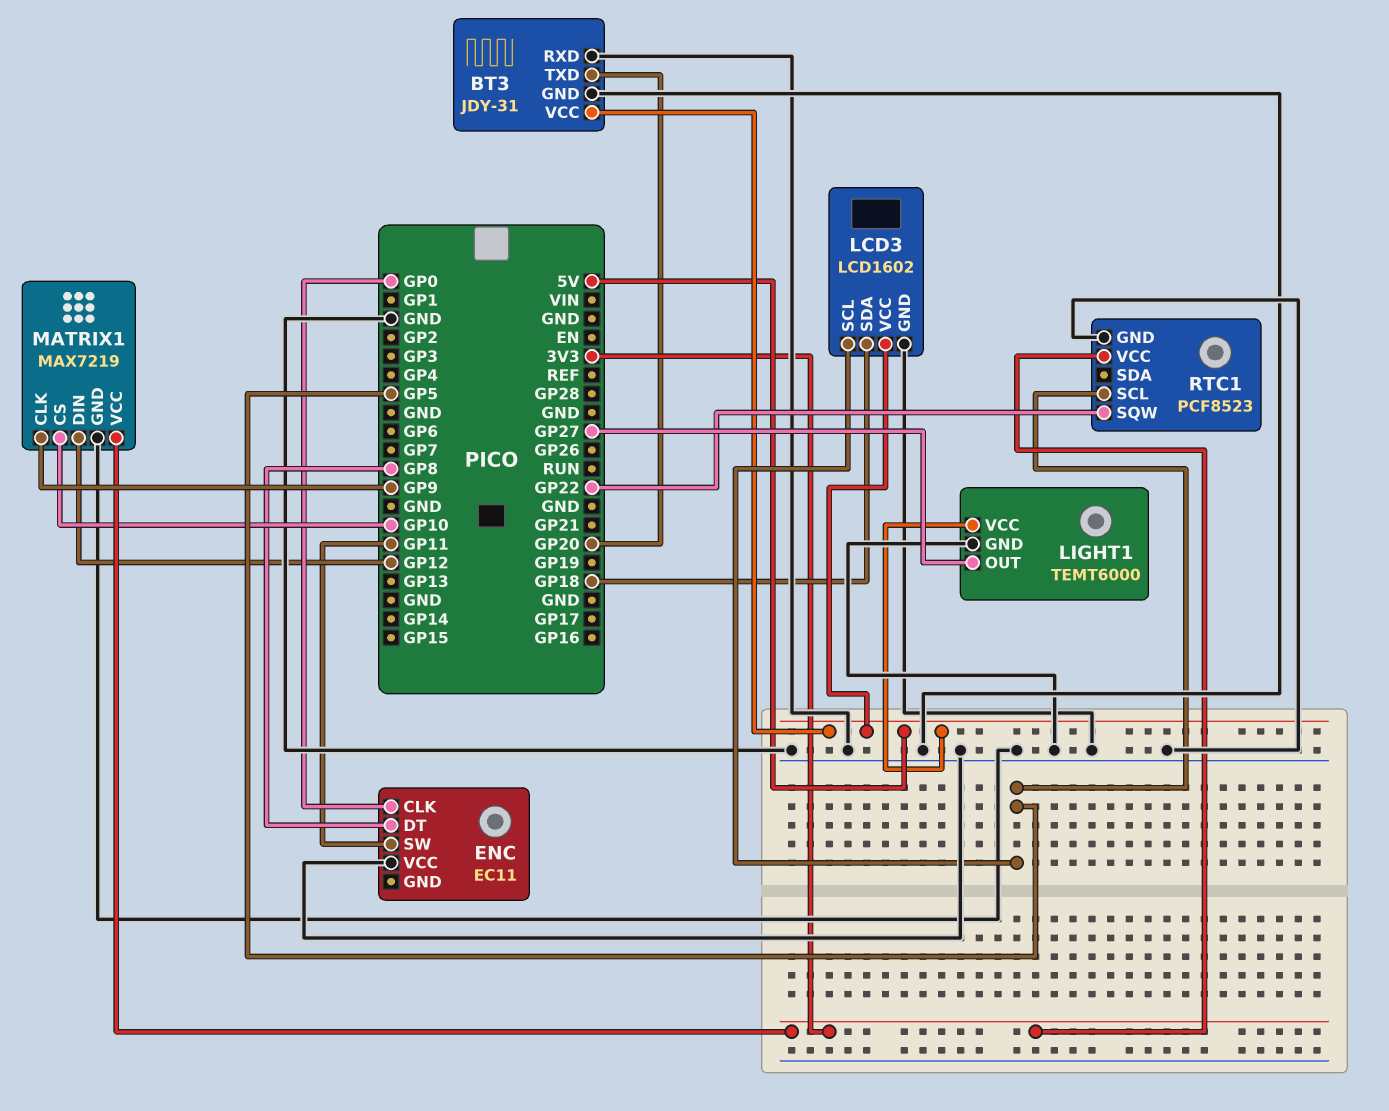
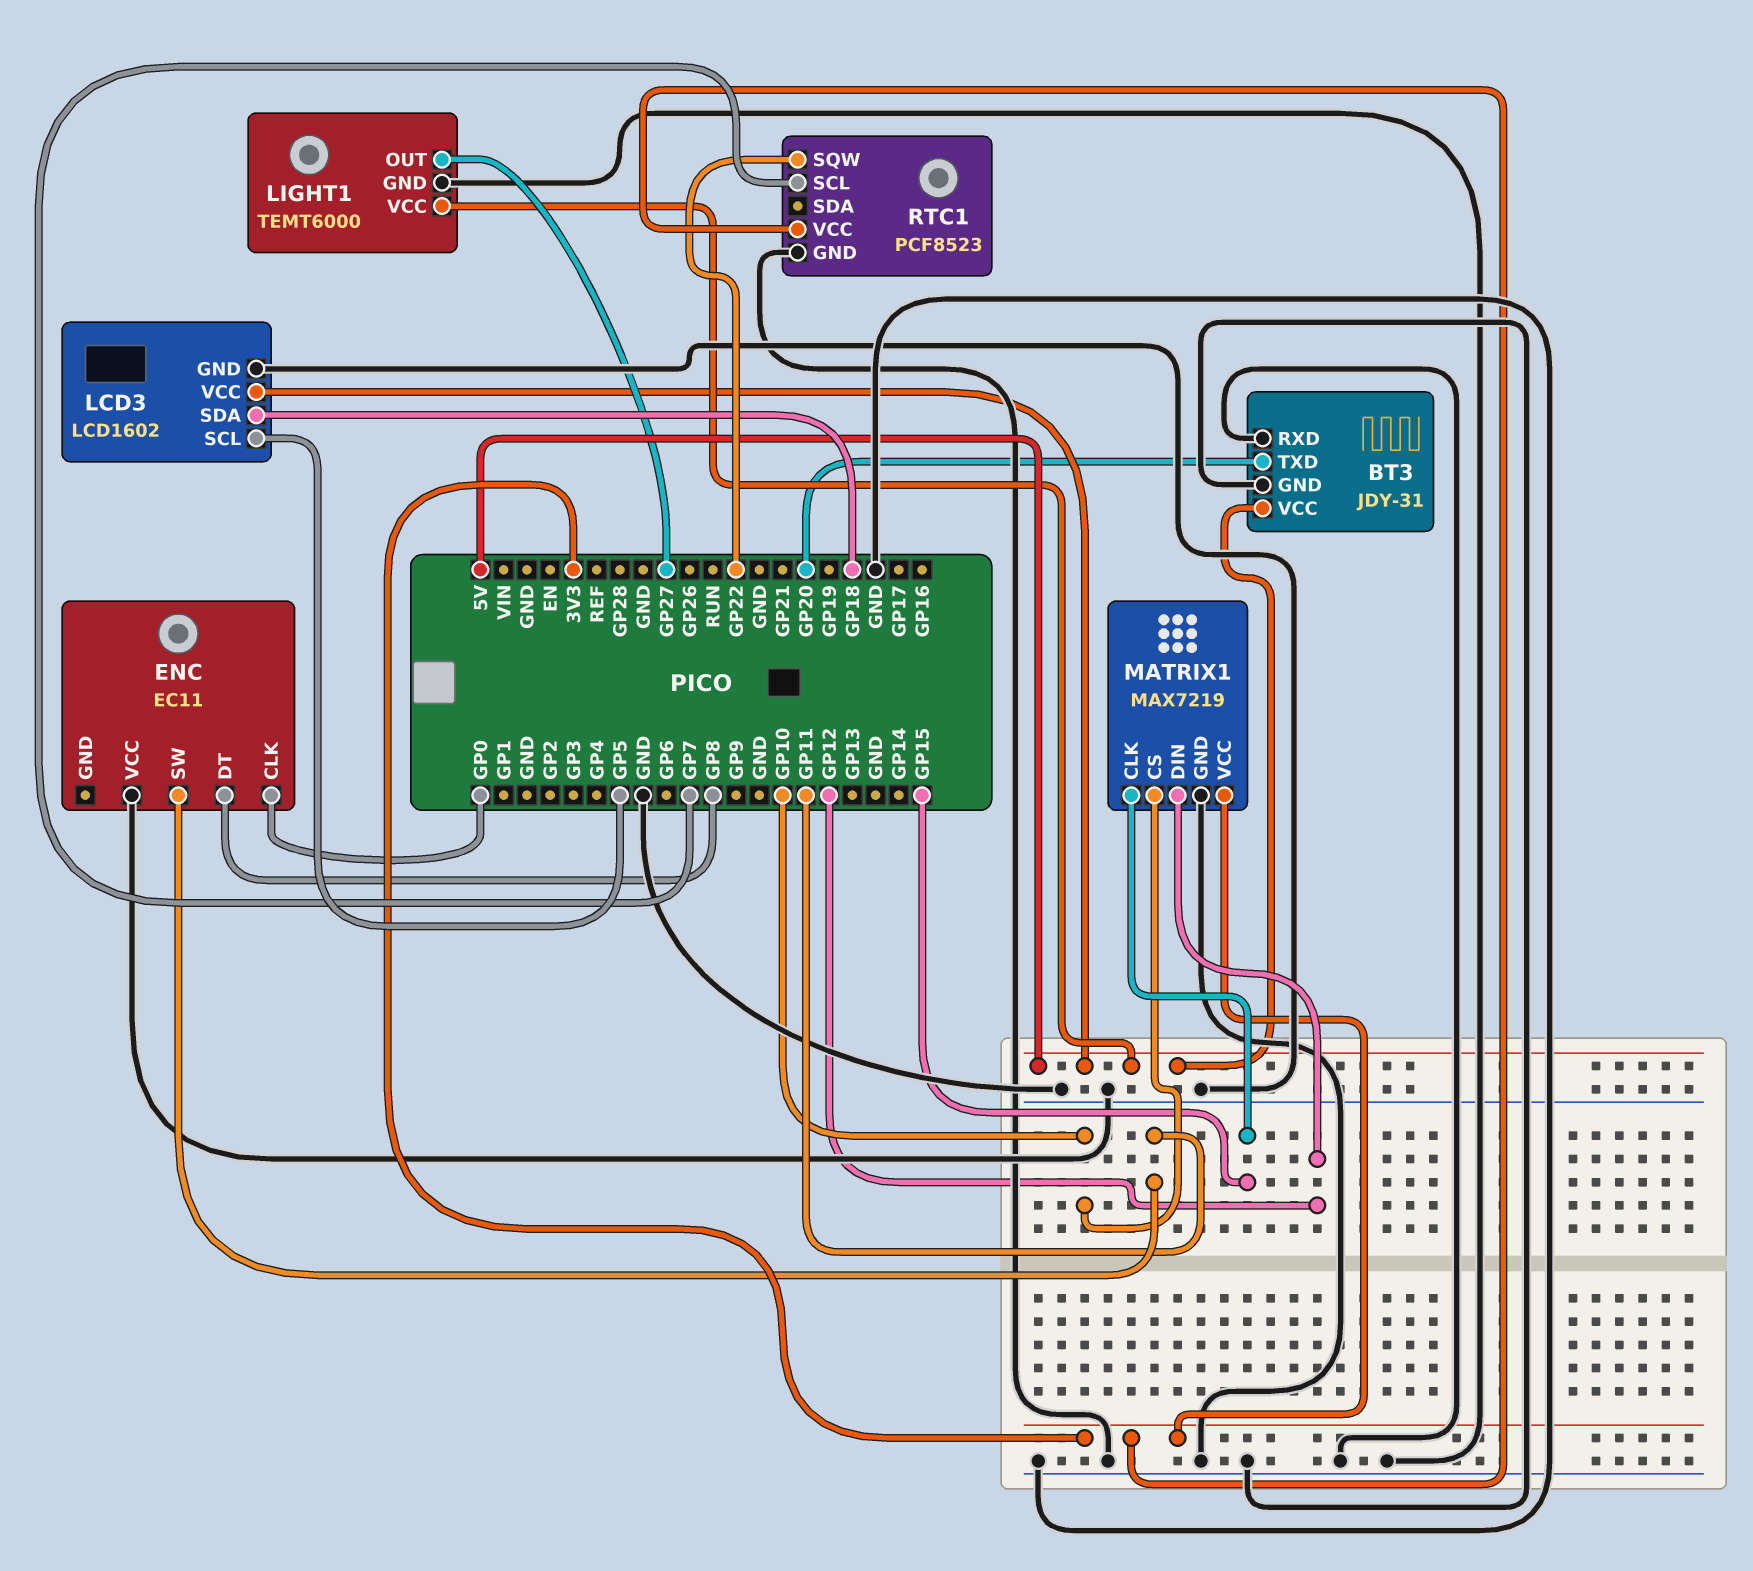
MATRIX1 pin CLK: GP9 -> GP15
RTC1 pin SCL: GP5 -> GP7

